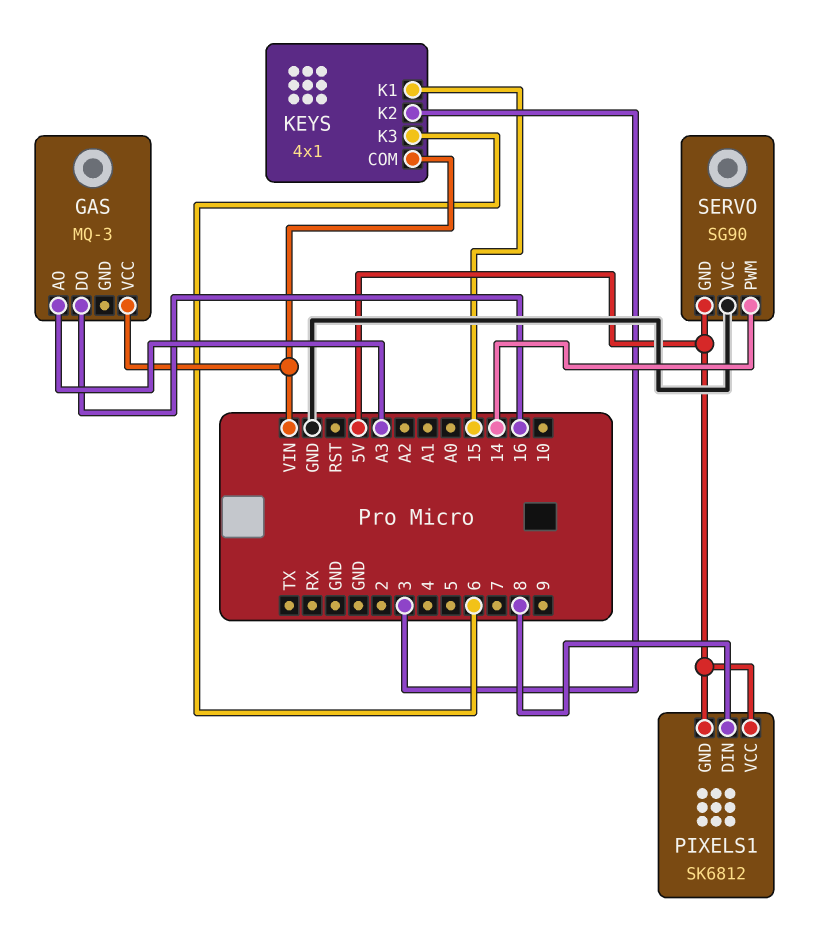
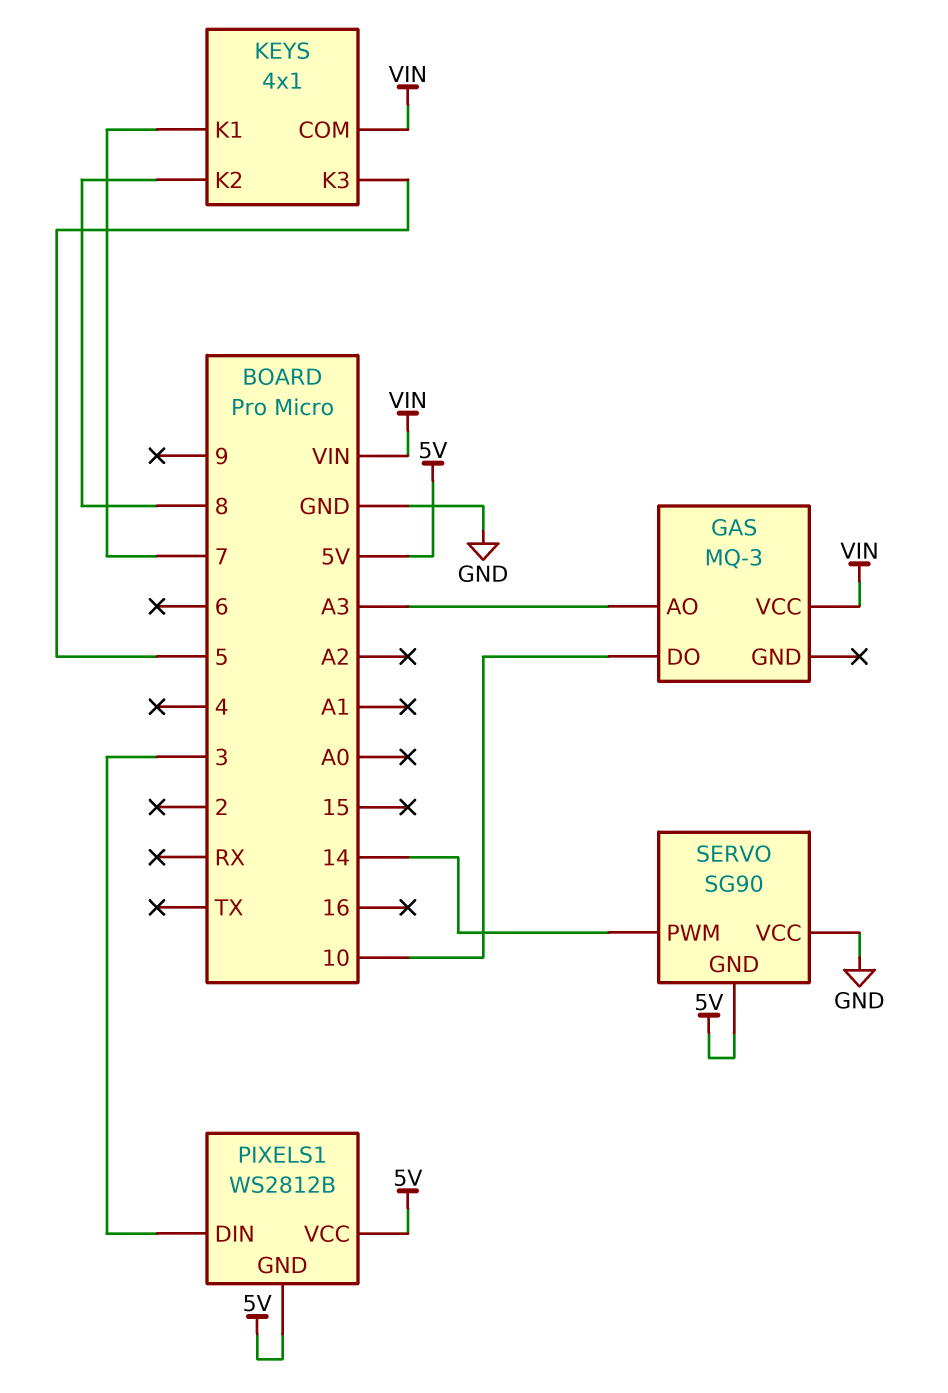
GAS pin DO: 16 -> 10
KEYS pin K1: 15 -> 7
KEYS pin K2: 3 -> 8
KEYS pin K3: 6 -> 5
PIXELS1: SK6812 -> WS2812B
PIXELS1 pin DIN: 8 -> 3

